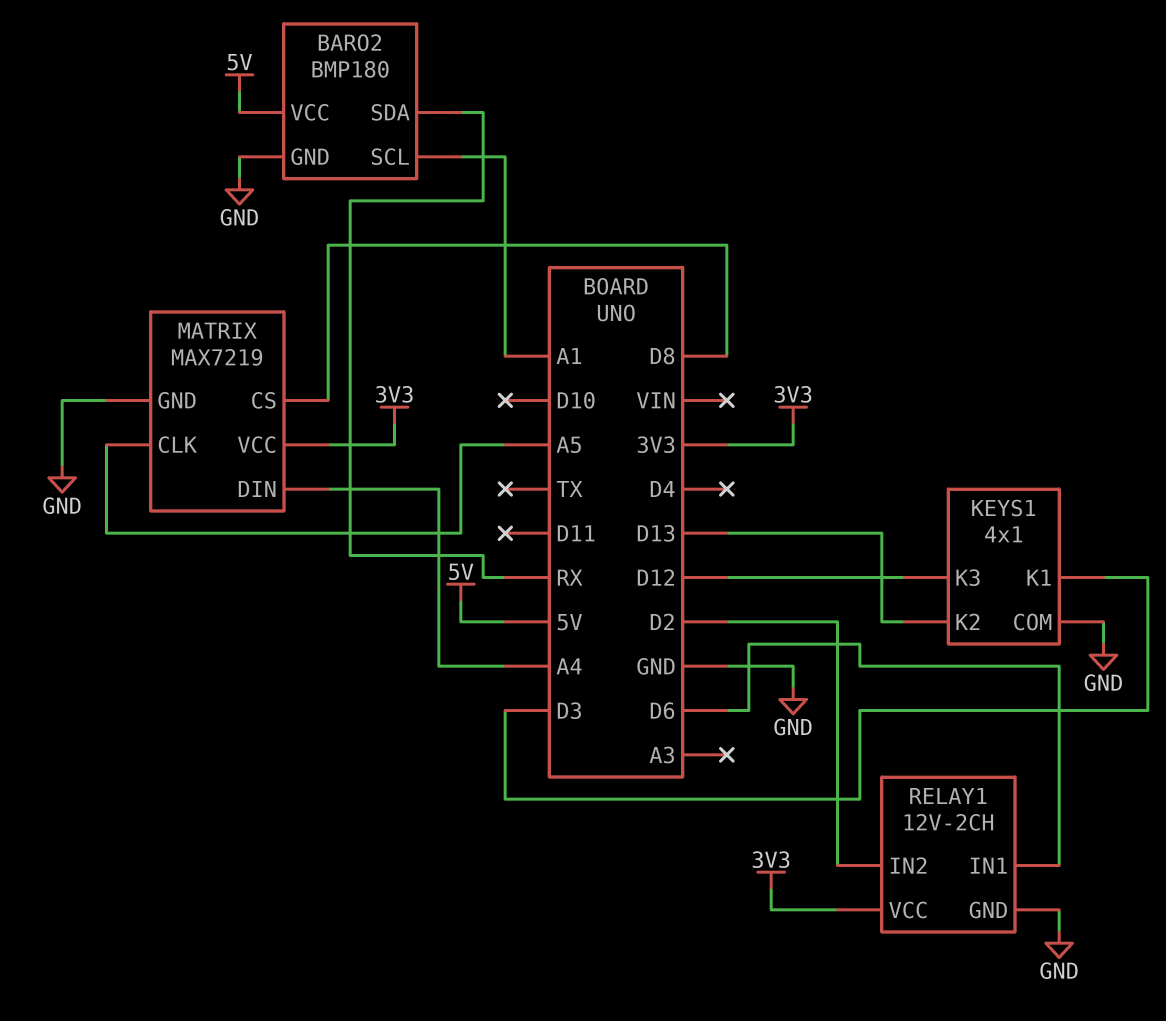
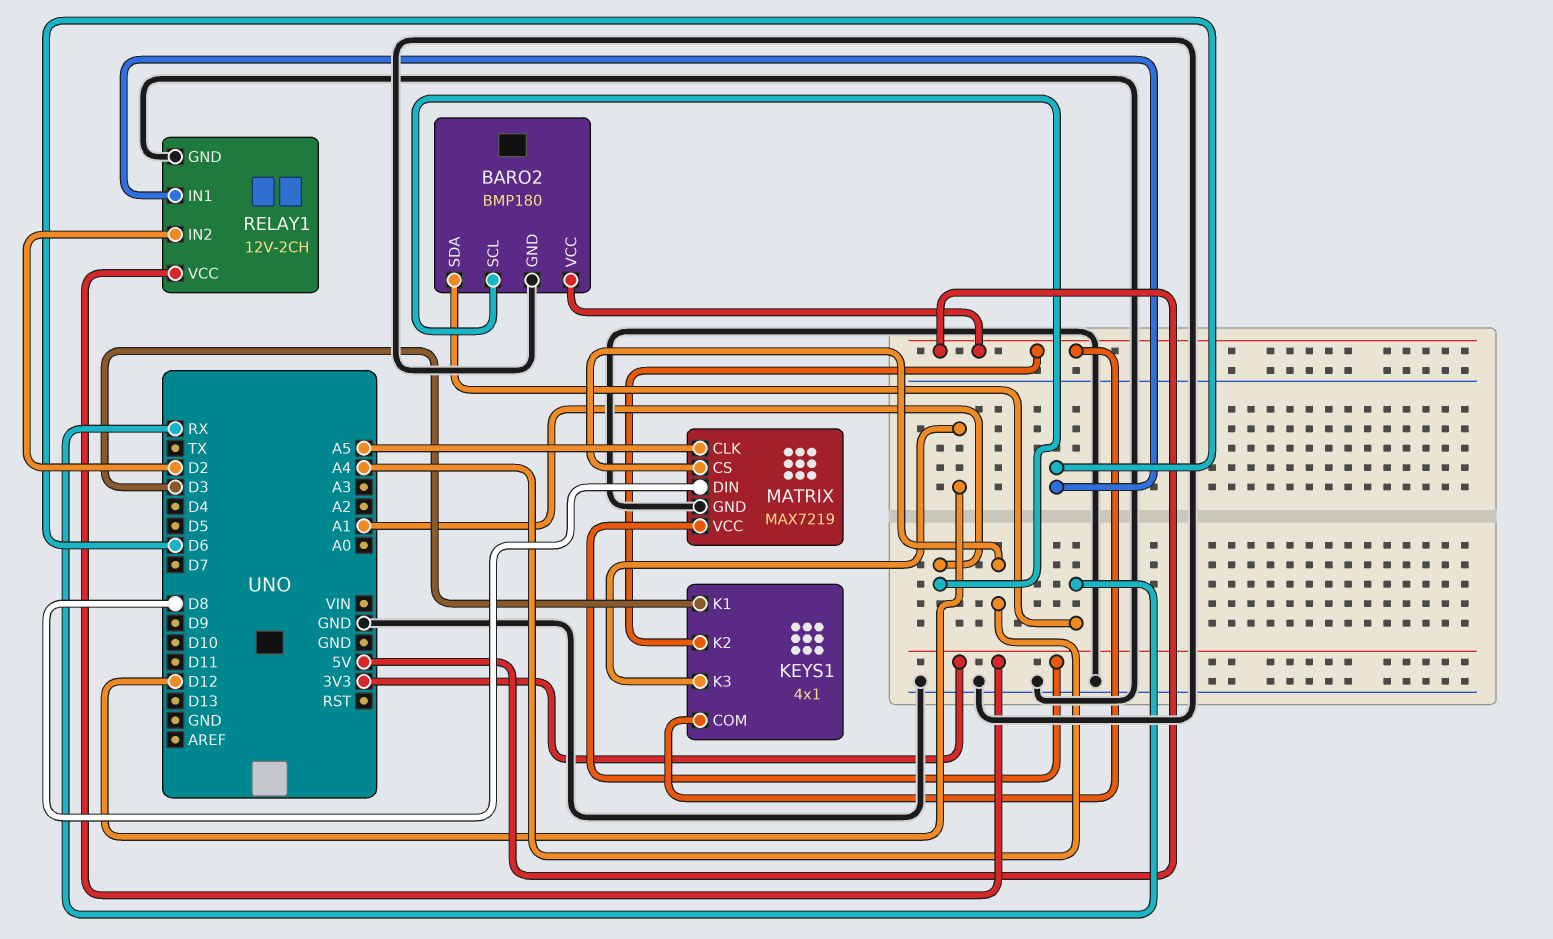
KEYS1 pin COM: GND -> 5V
KEYS1 pin K2: D13 -> 5V
MATRIX pin CS: D8 -> A4
MATRIX pin DIN: A4 -> D8

